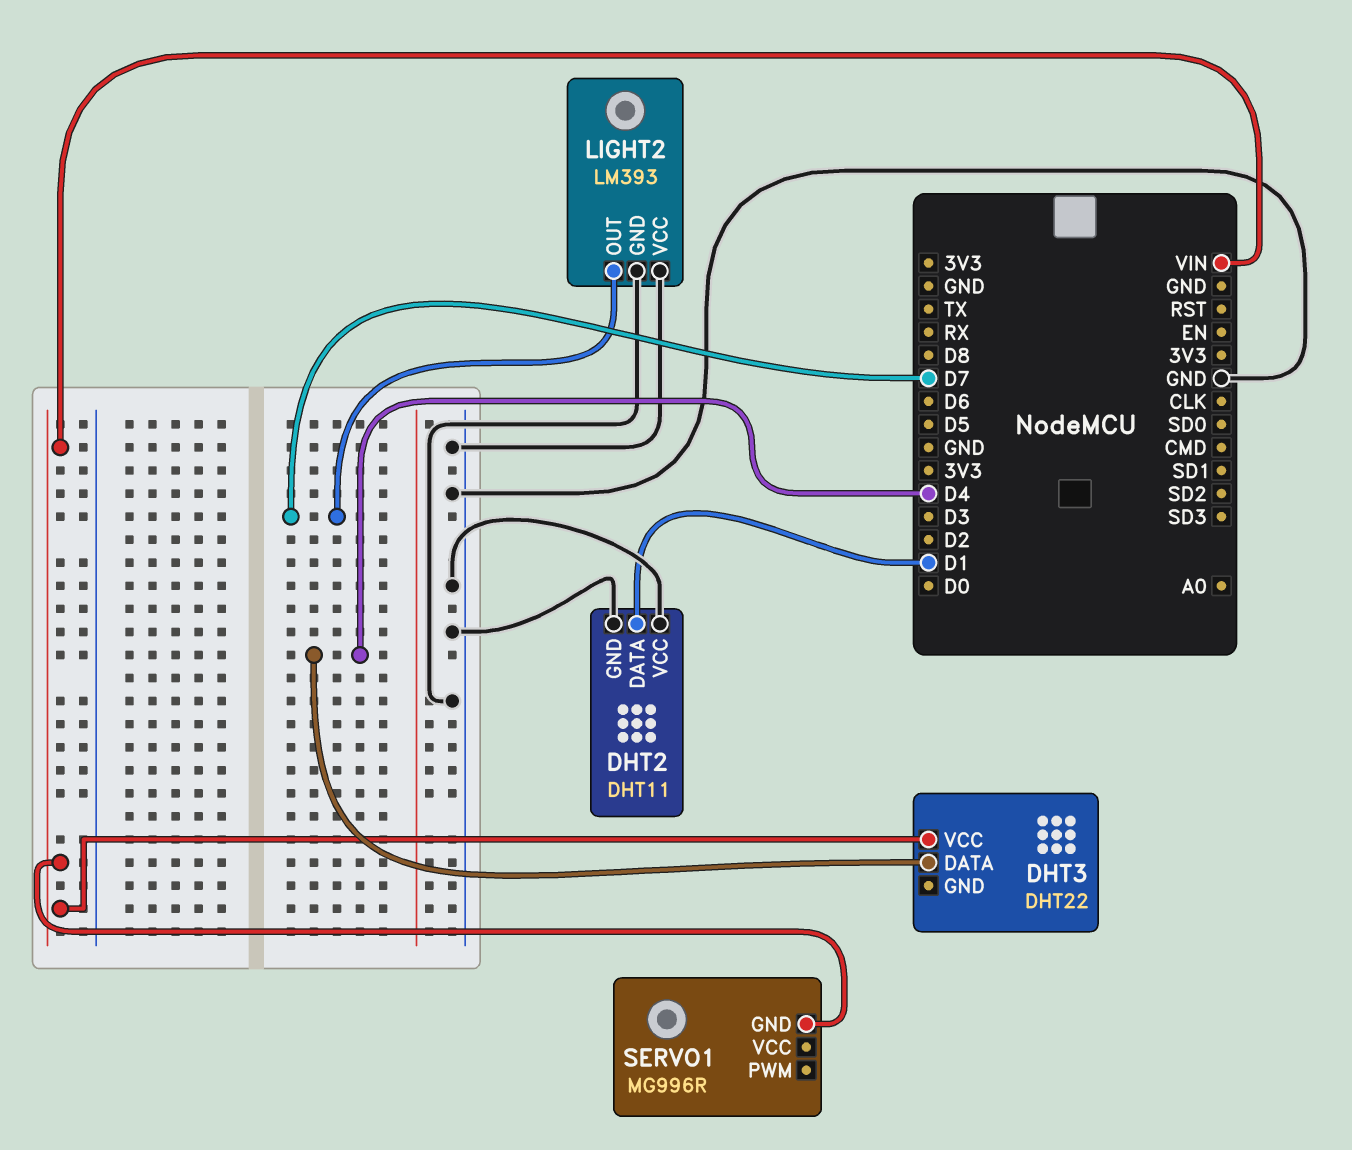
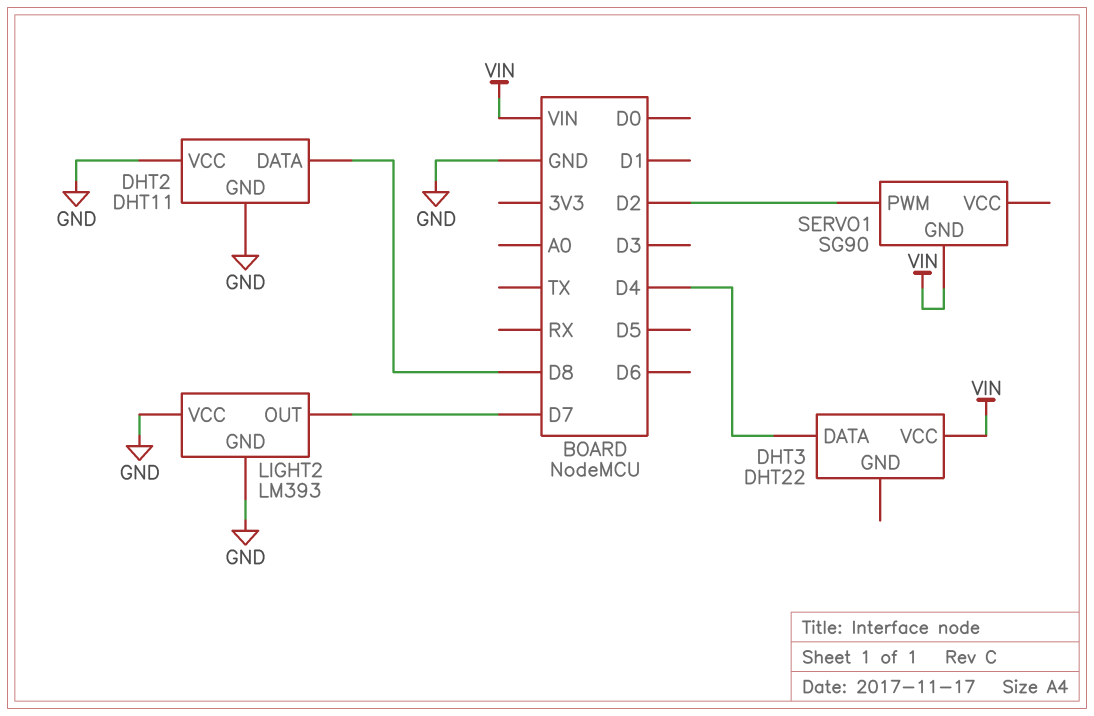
DHT2 pin DATA: D1 -> D8
SERVO1: MG996R -> SG90
SERVO1 pin PWM: none -> D2

